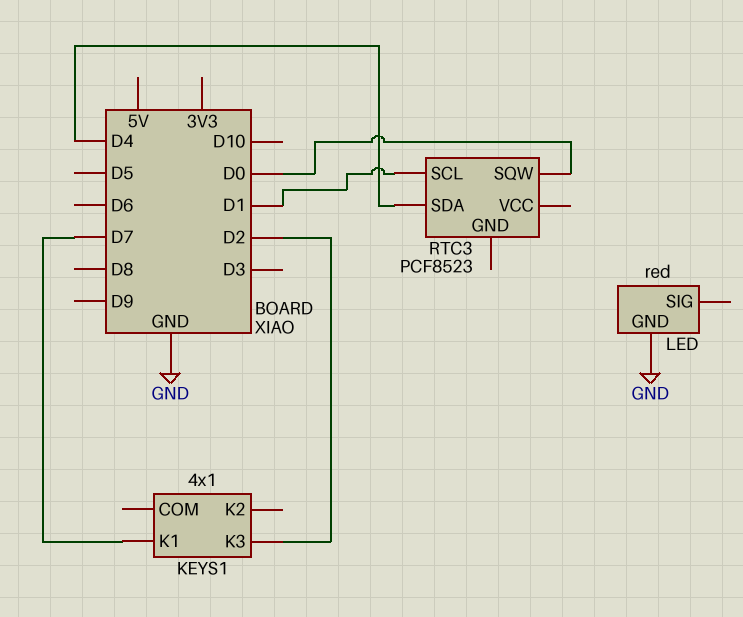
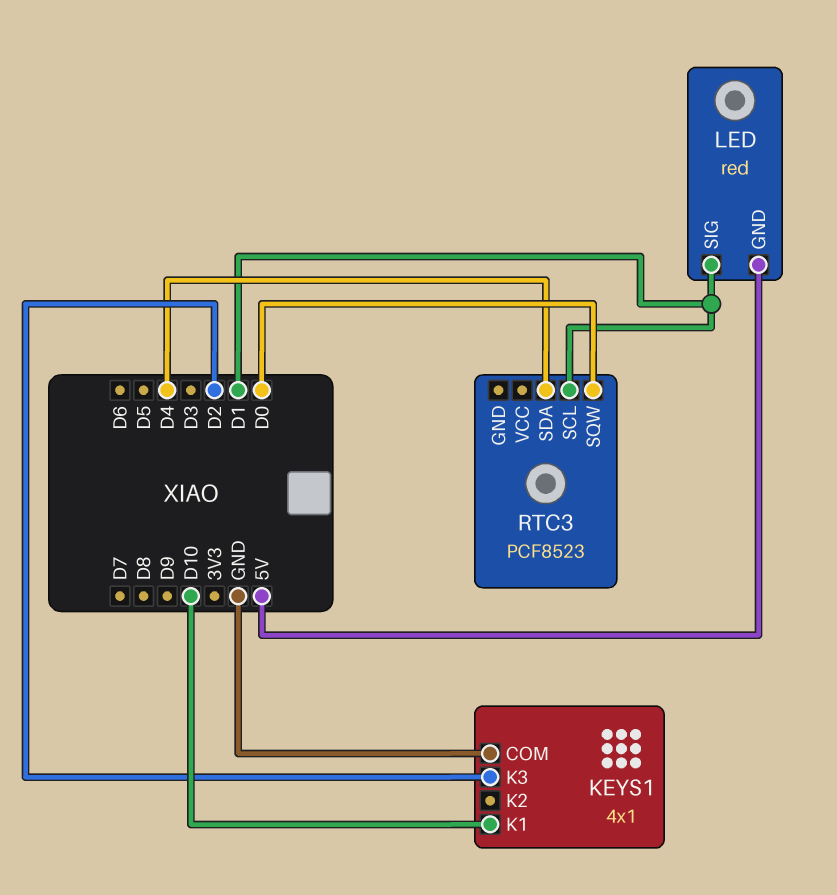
KEYS1 pin COM: none -> GND
KEYS1 pin K1: D7 -> D10
LED pin GND: GND -> 5V
LED pin SIG: none -> D1

